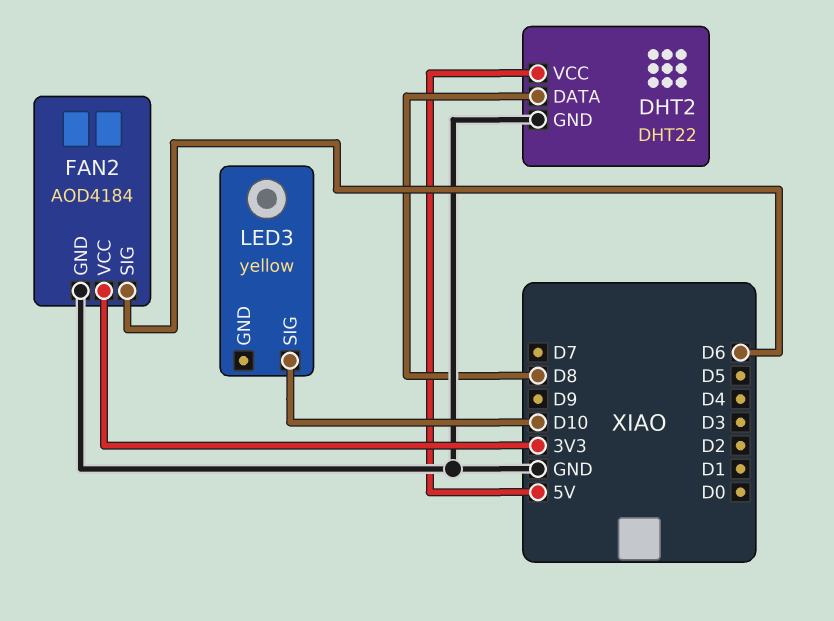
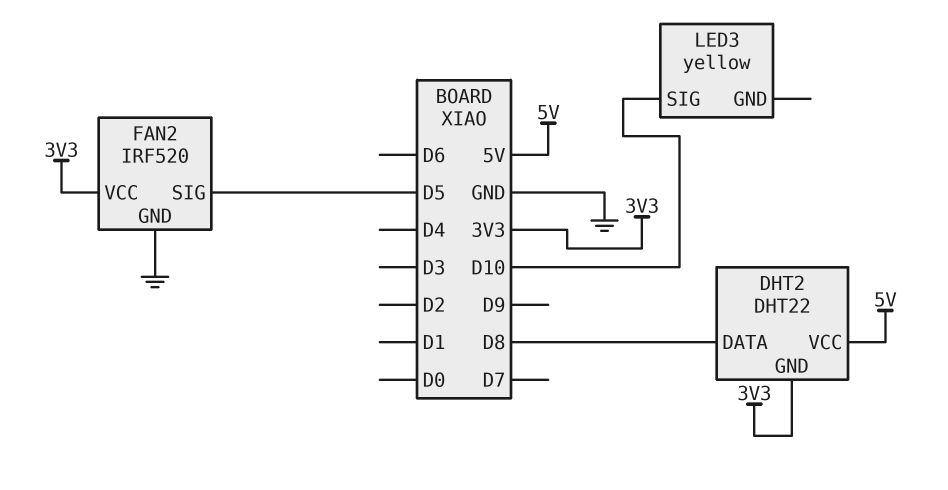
DHT2 pin GND: GND -> 3V3
FAN2: AOD4184 -> IRF520
FAN2 pin SIG: D6 -> D5

